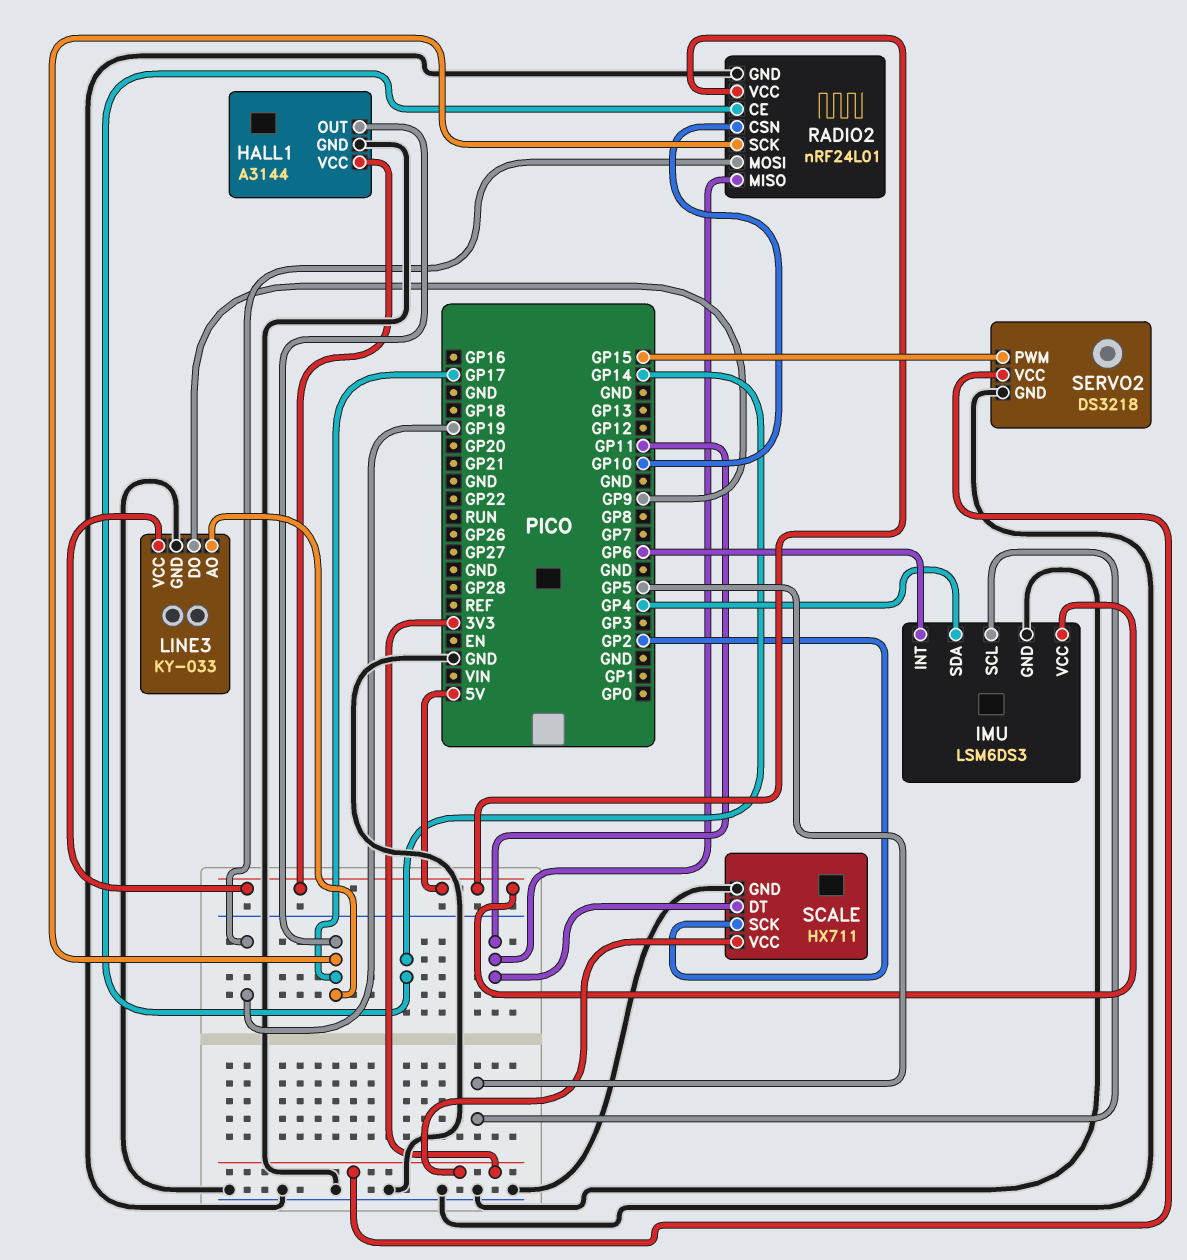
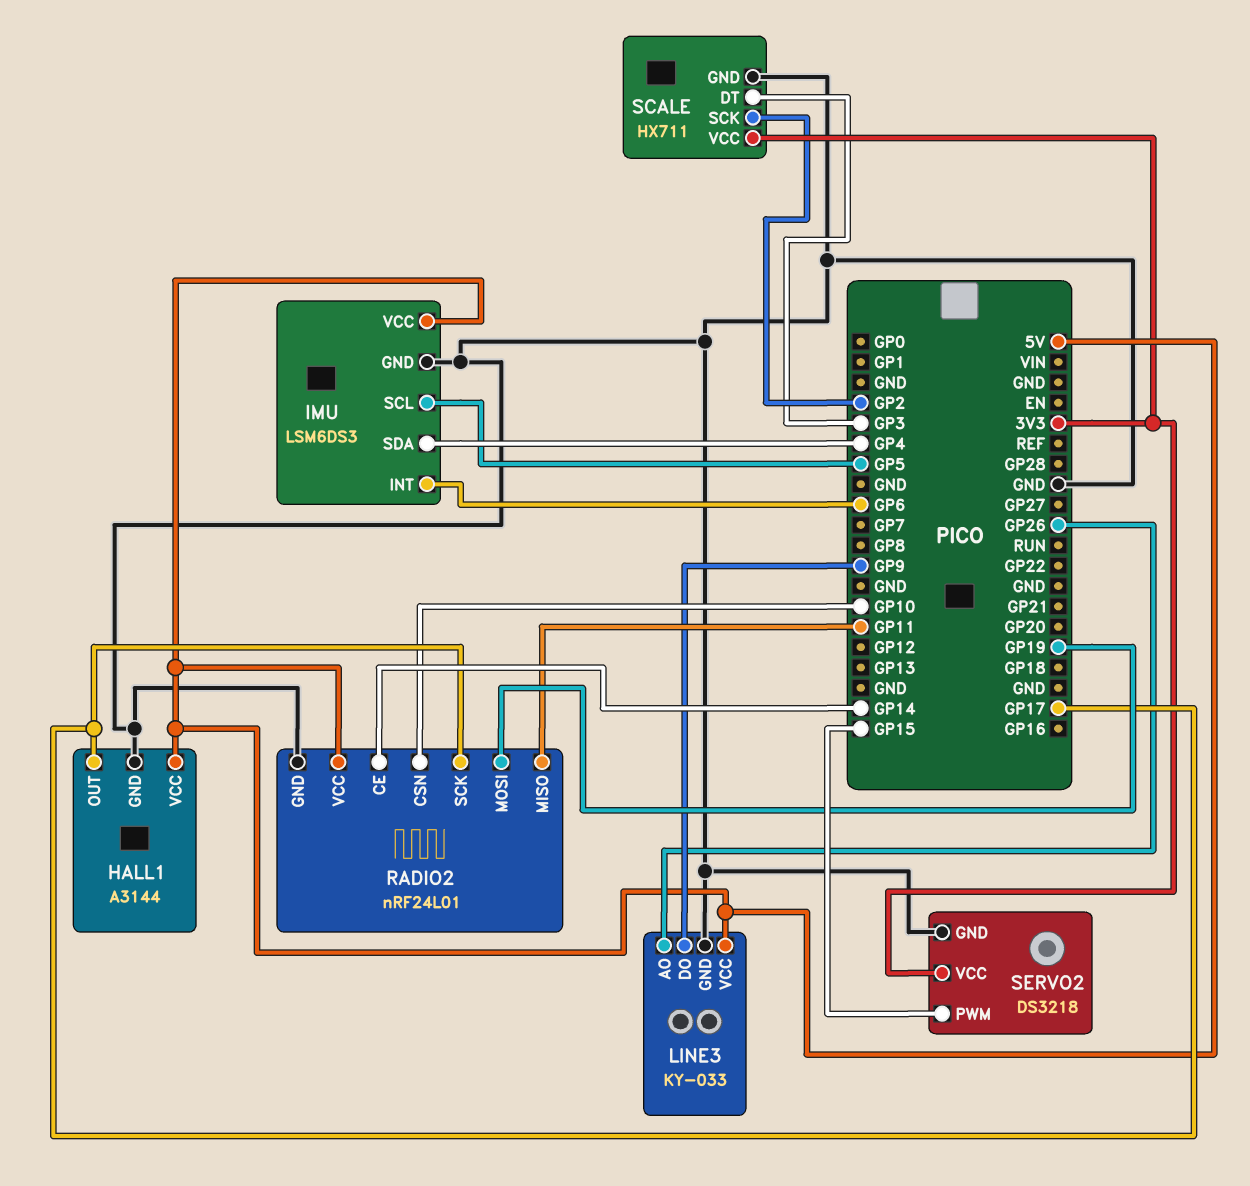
LINE3 pin AO: GP17 -> GP26
SCALE pin DT: GP11 -> GP3

